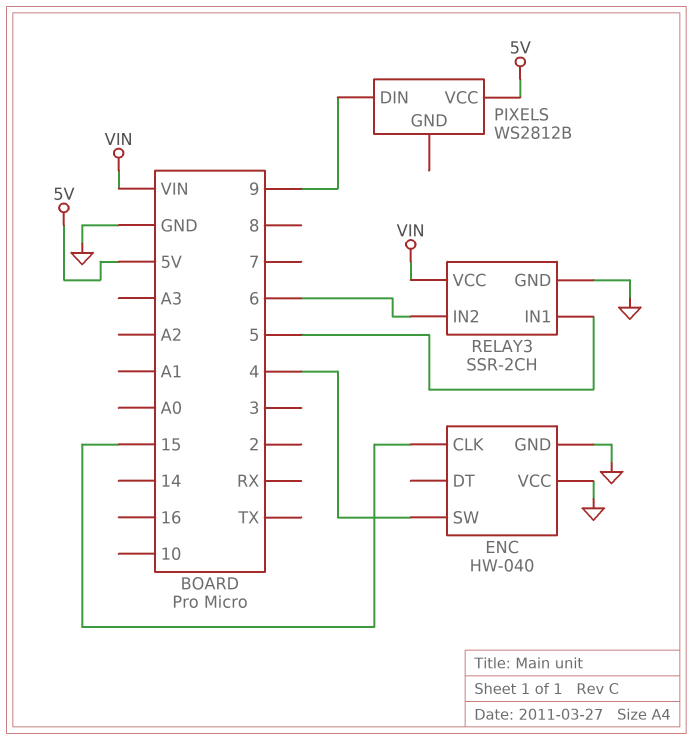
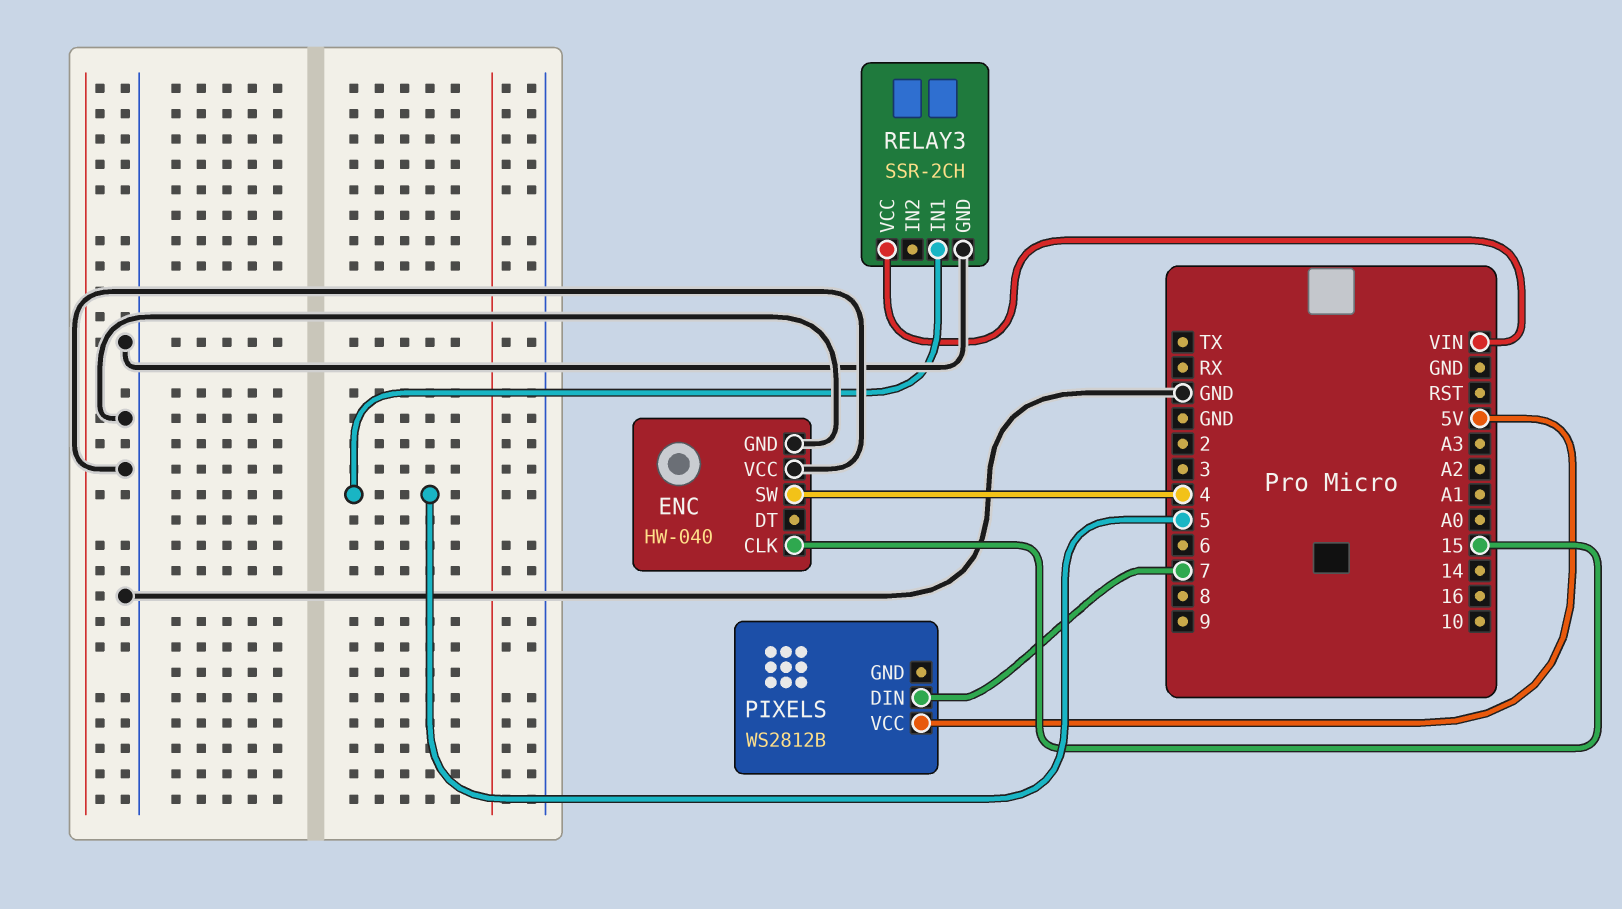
PIXELS pin DIN: 9 -> 7
RELAY3 pin IN2: 6 -> none

